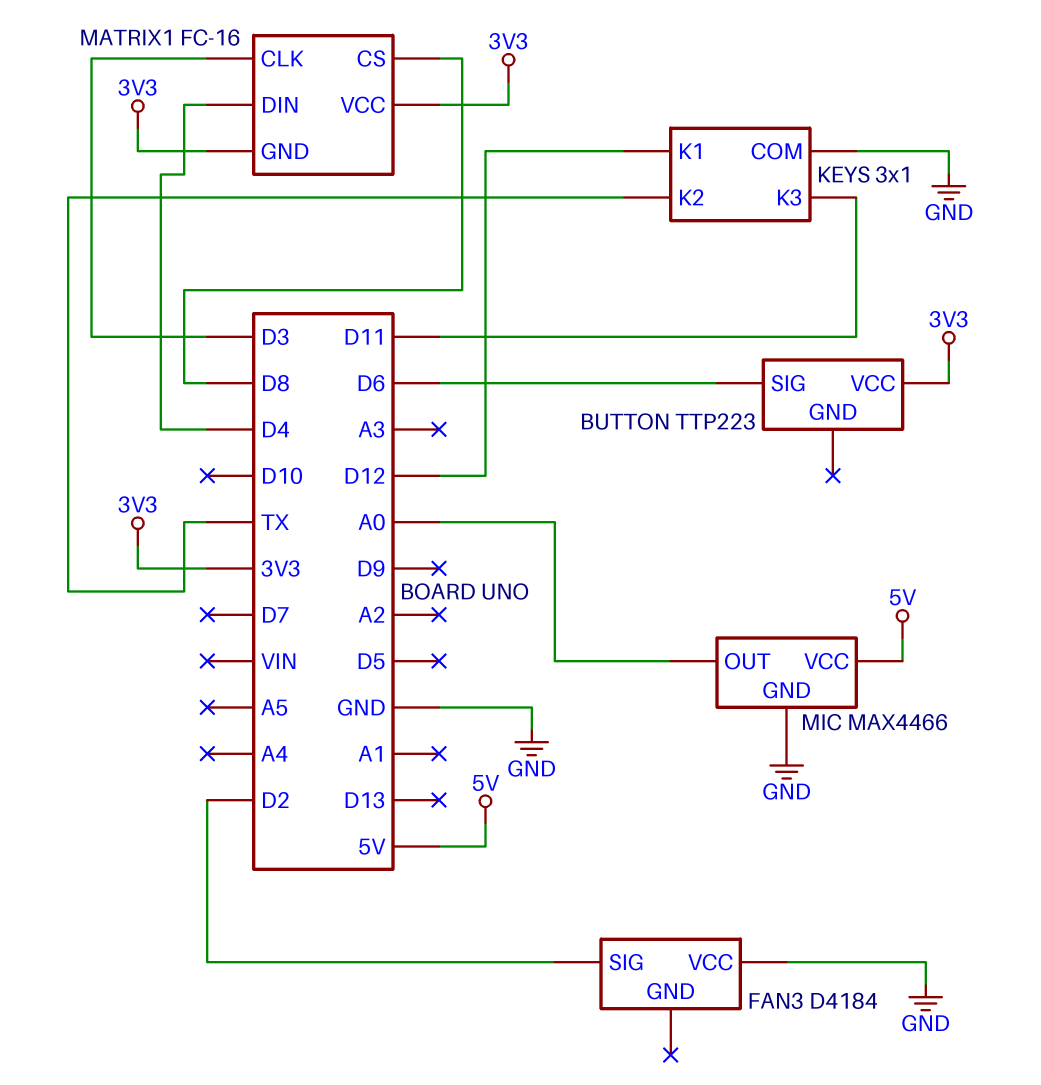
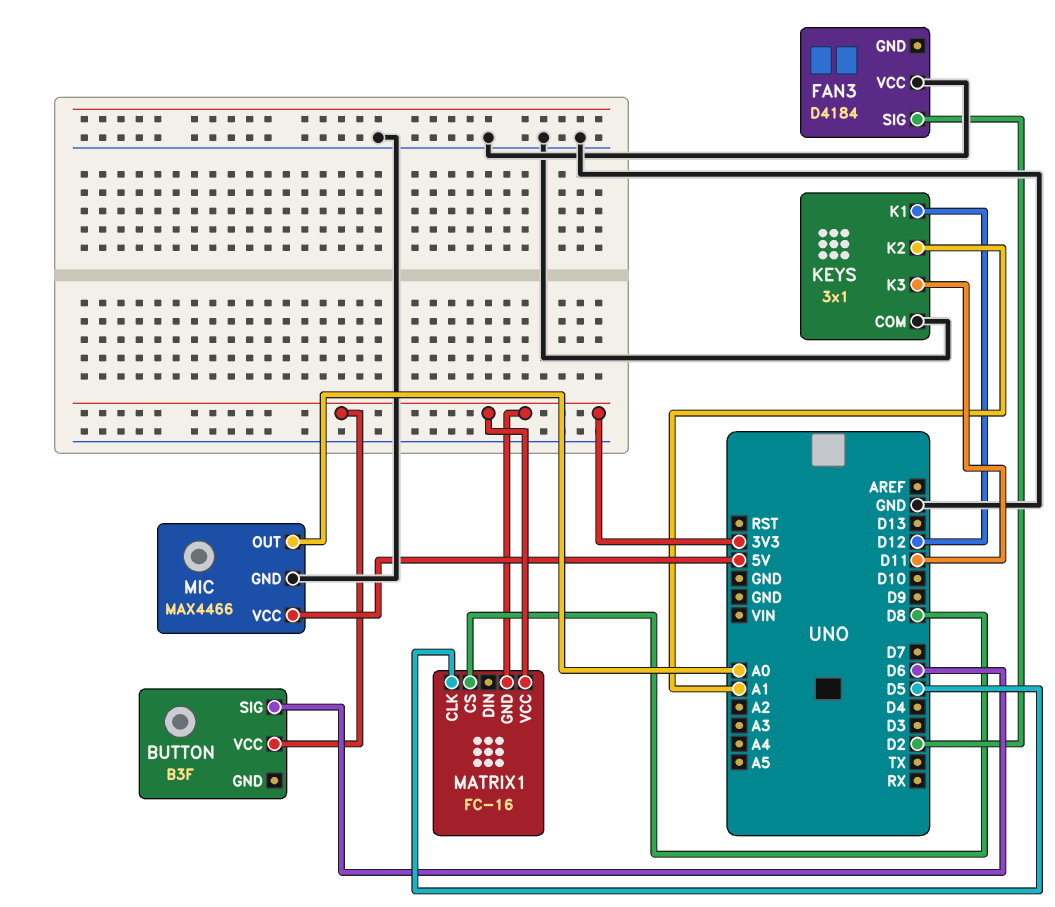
BUTTON: TTP223 -> B3F
KEYS pin K2: TX -> A1
MATRIX1 pin CLK: D3 -> D5
MATRIX1 pin DIN: D4 -> none

